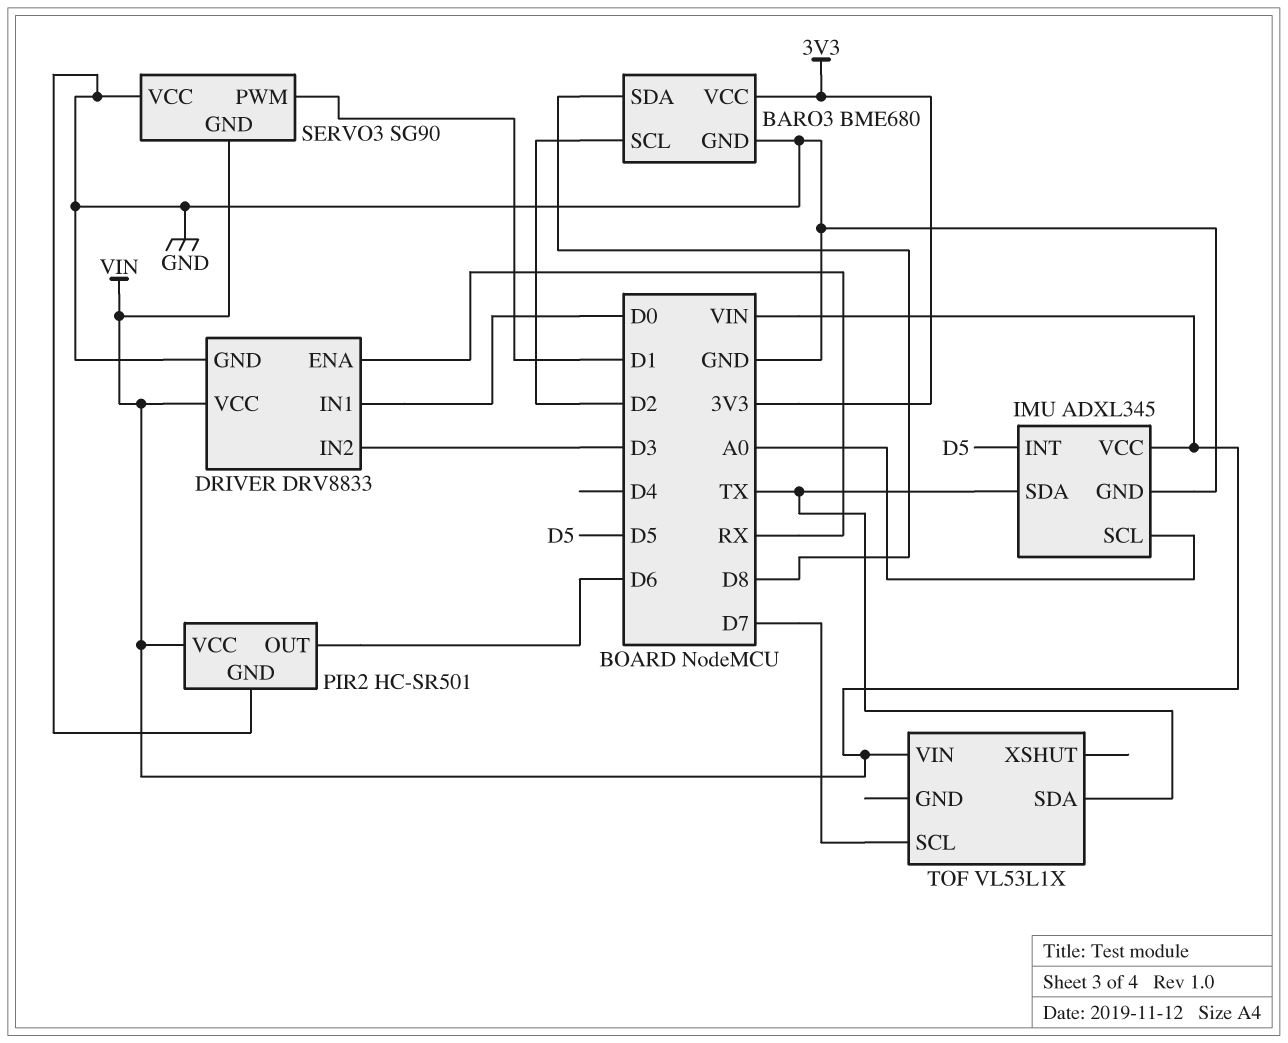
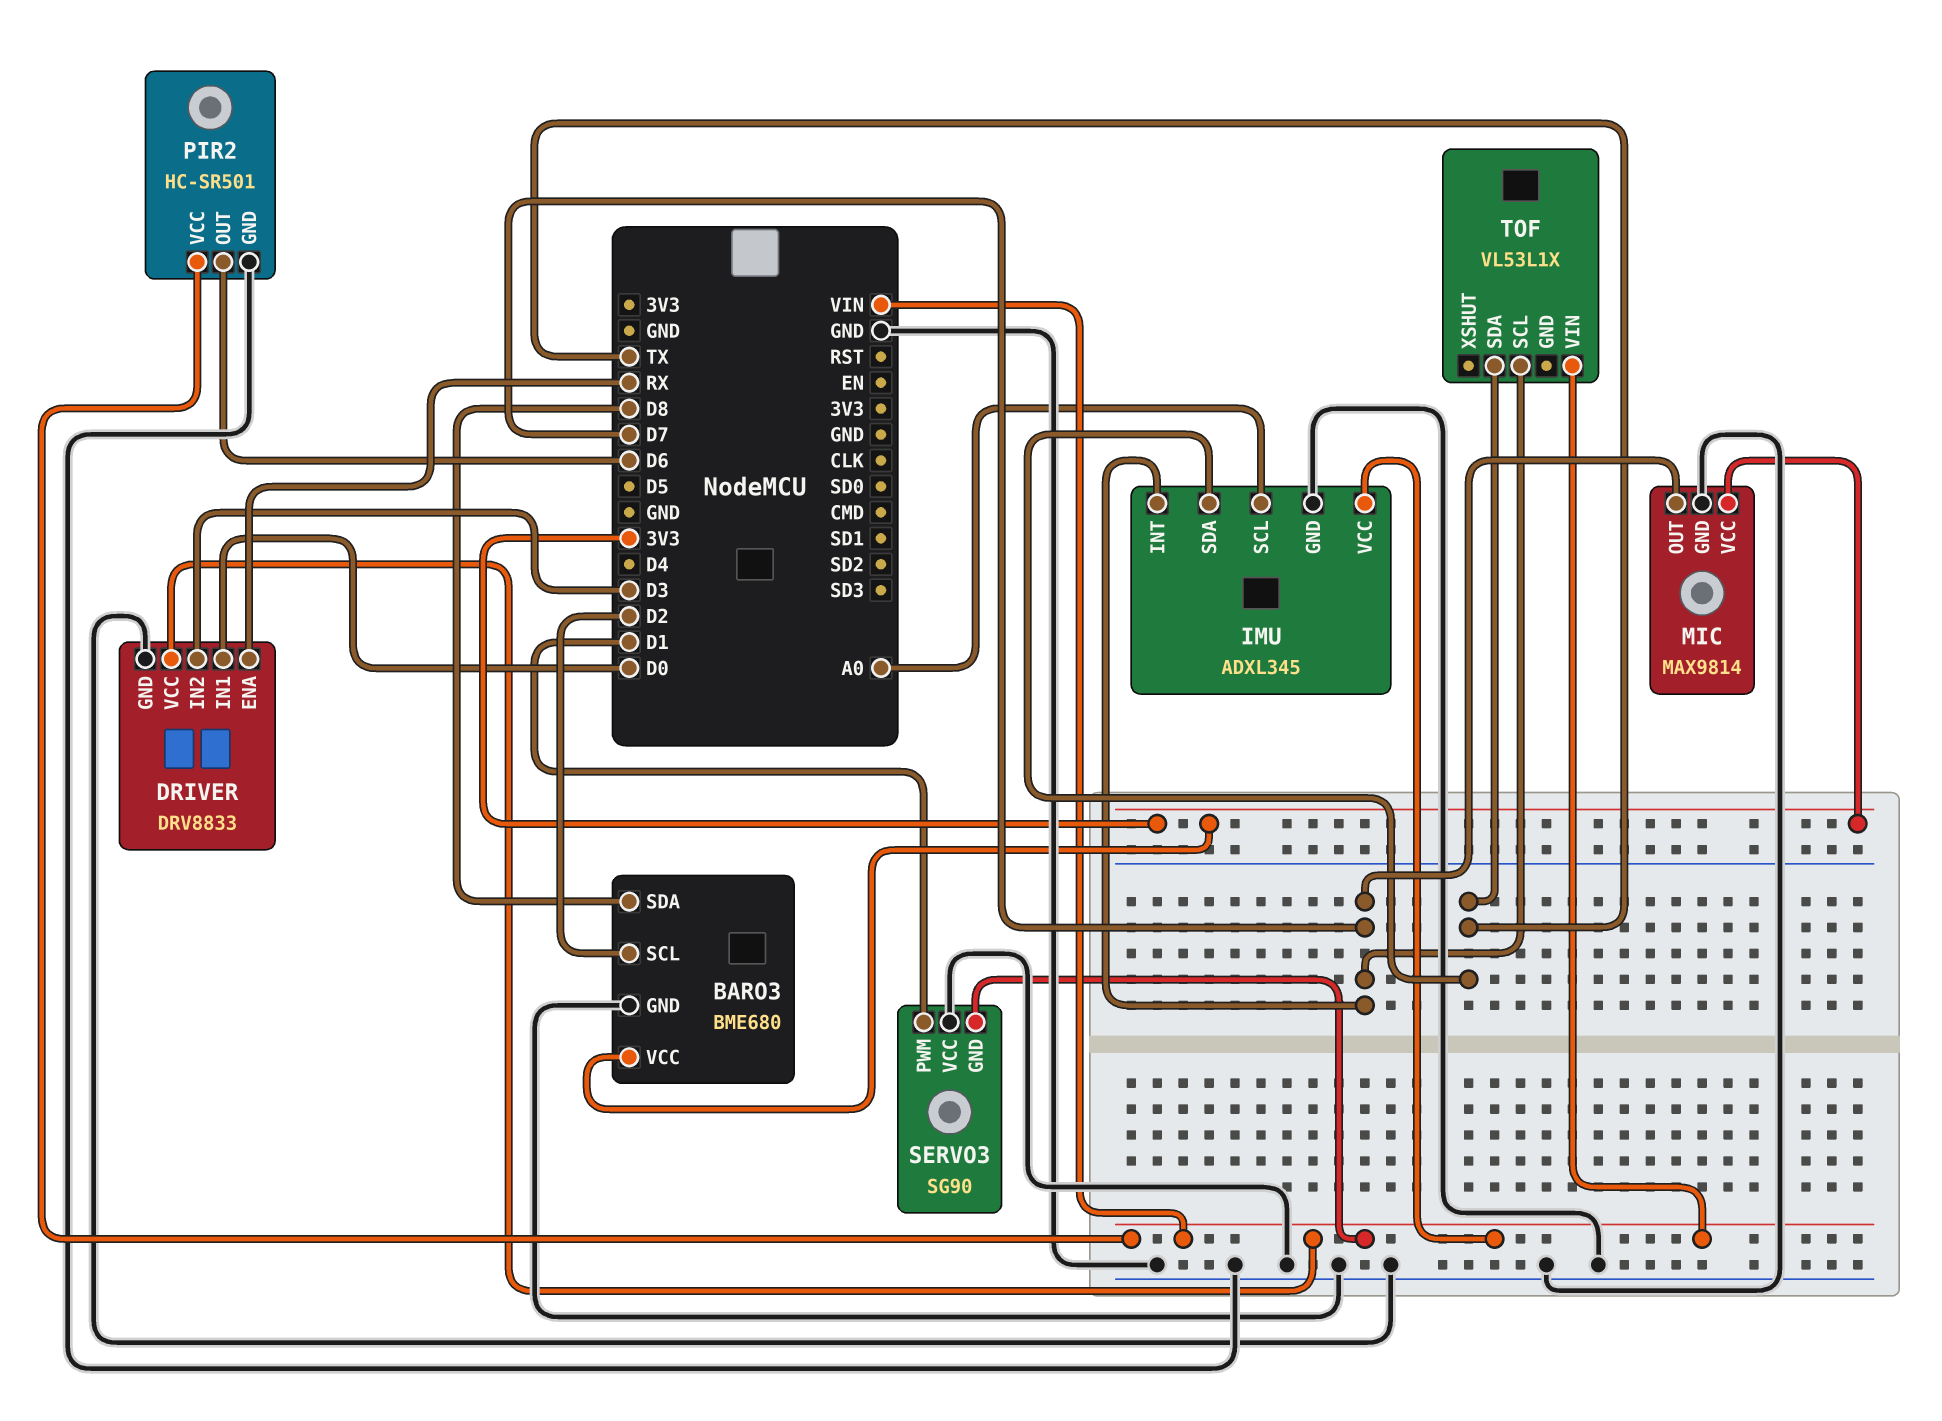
IMU pin INT: D5 -> D7
MIC: none -> MAX9814
MIC pin GND: none -> GND
MIC pin OUT: none -> D7
MIC pin VCC: none -> 3V3

